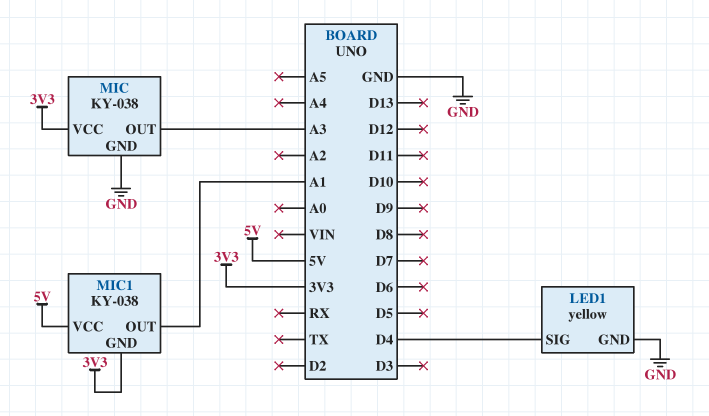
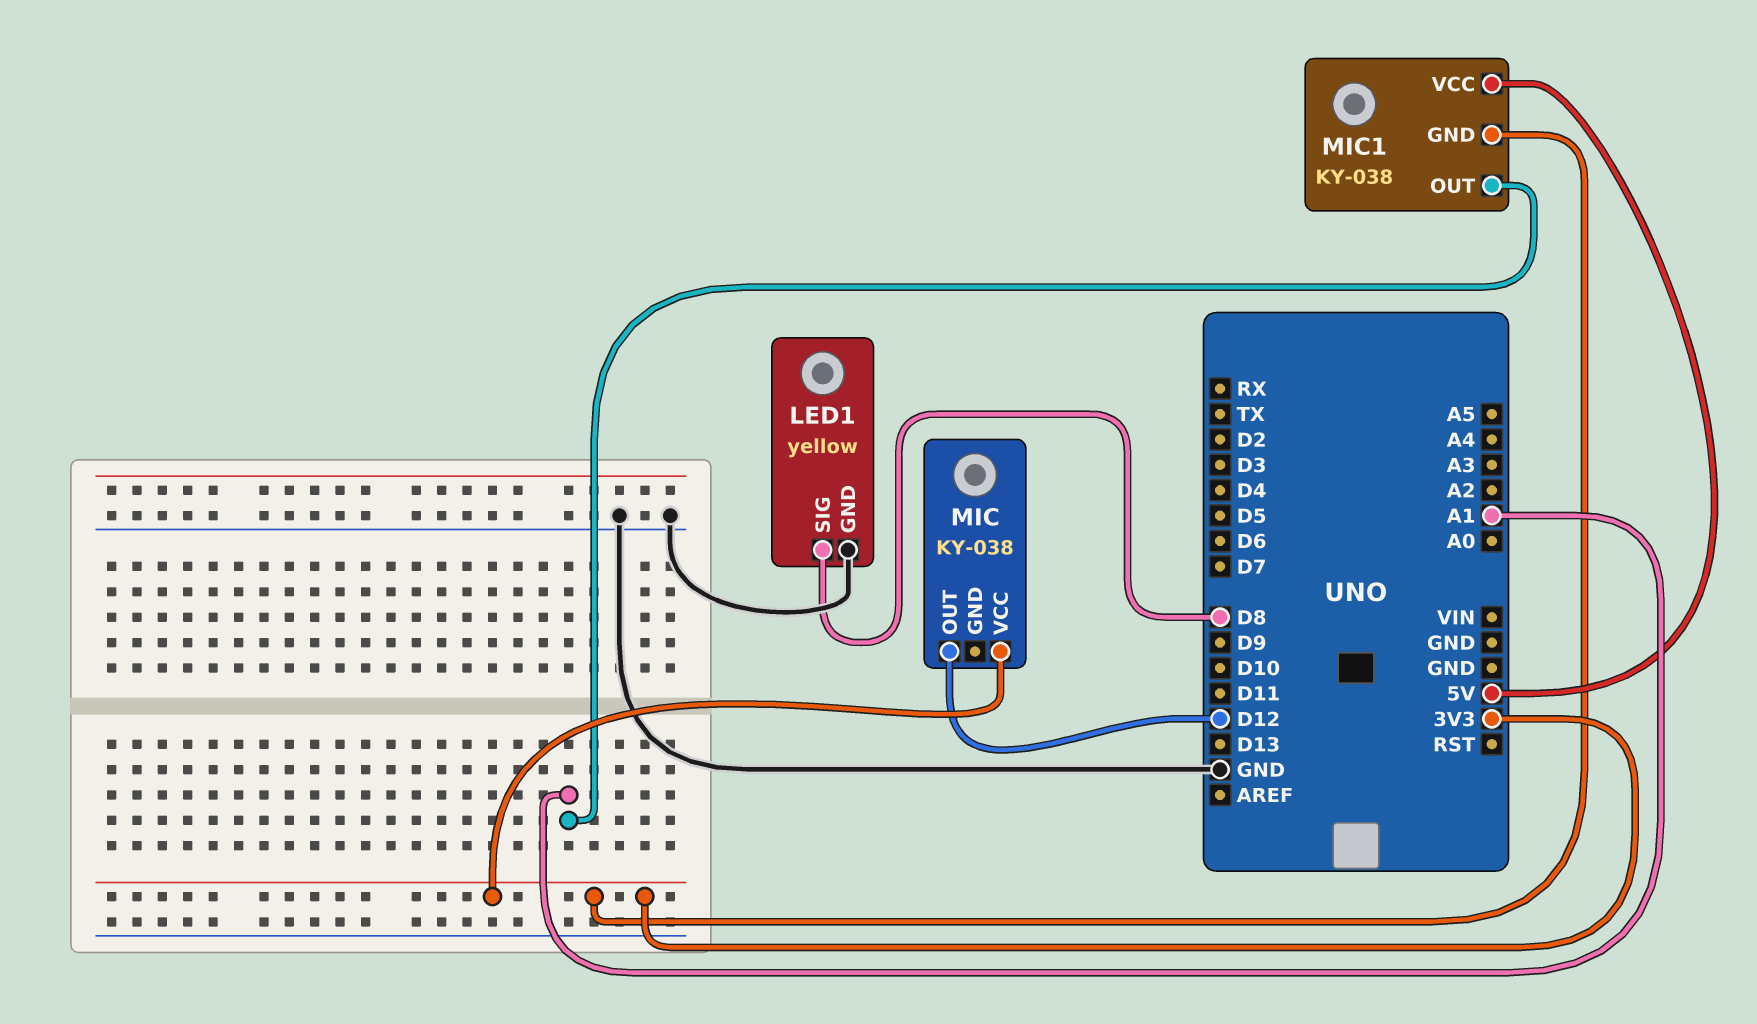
LED1 pin SIG: D4 -> D8
MIC pin GND: GND -> none
MIC pin OUT: A3 -> D12

